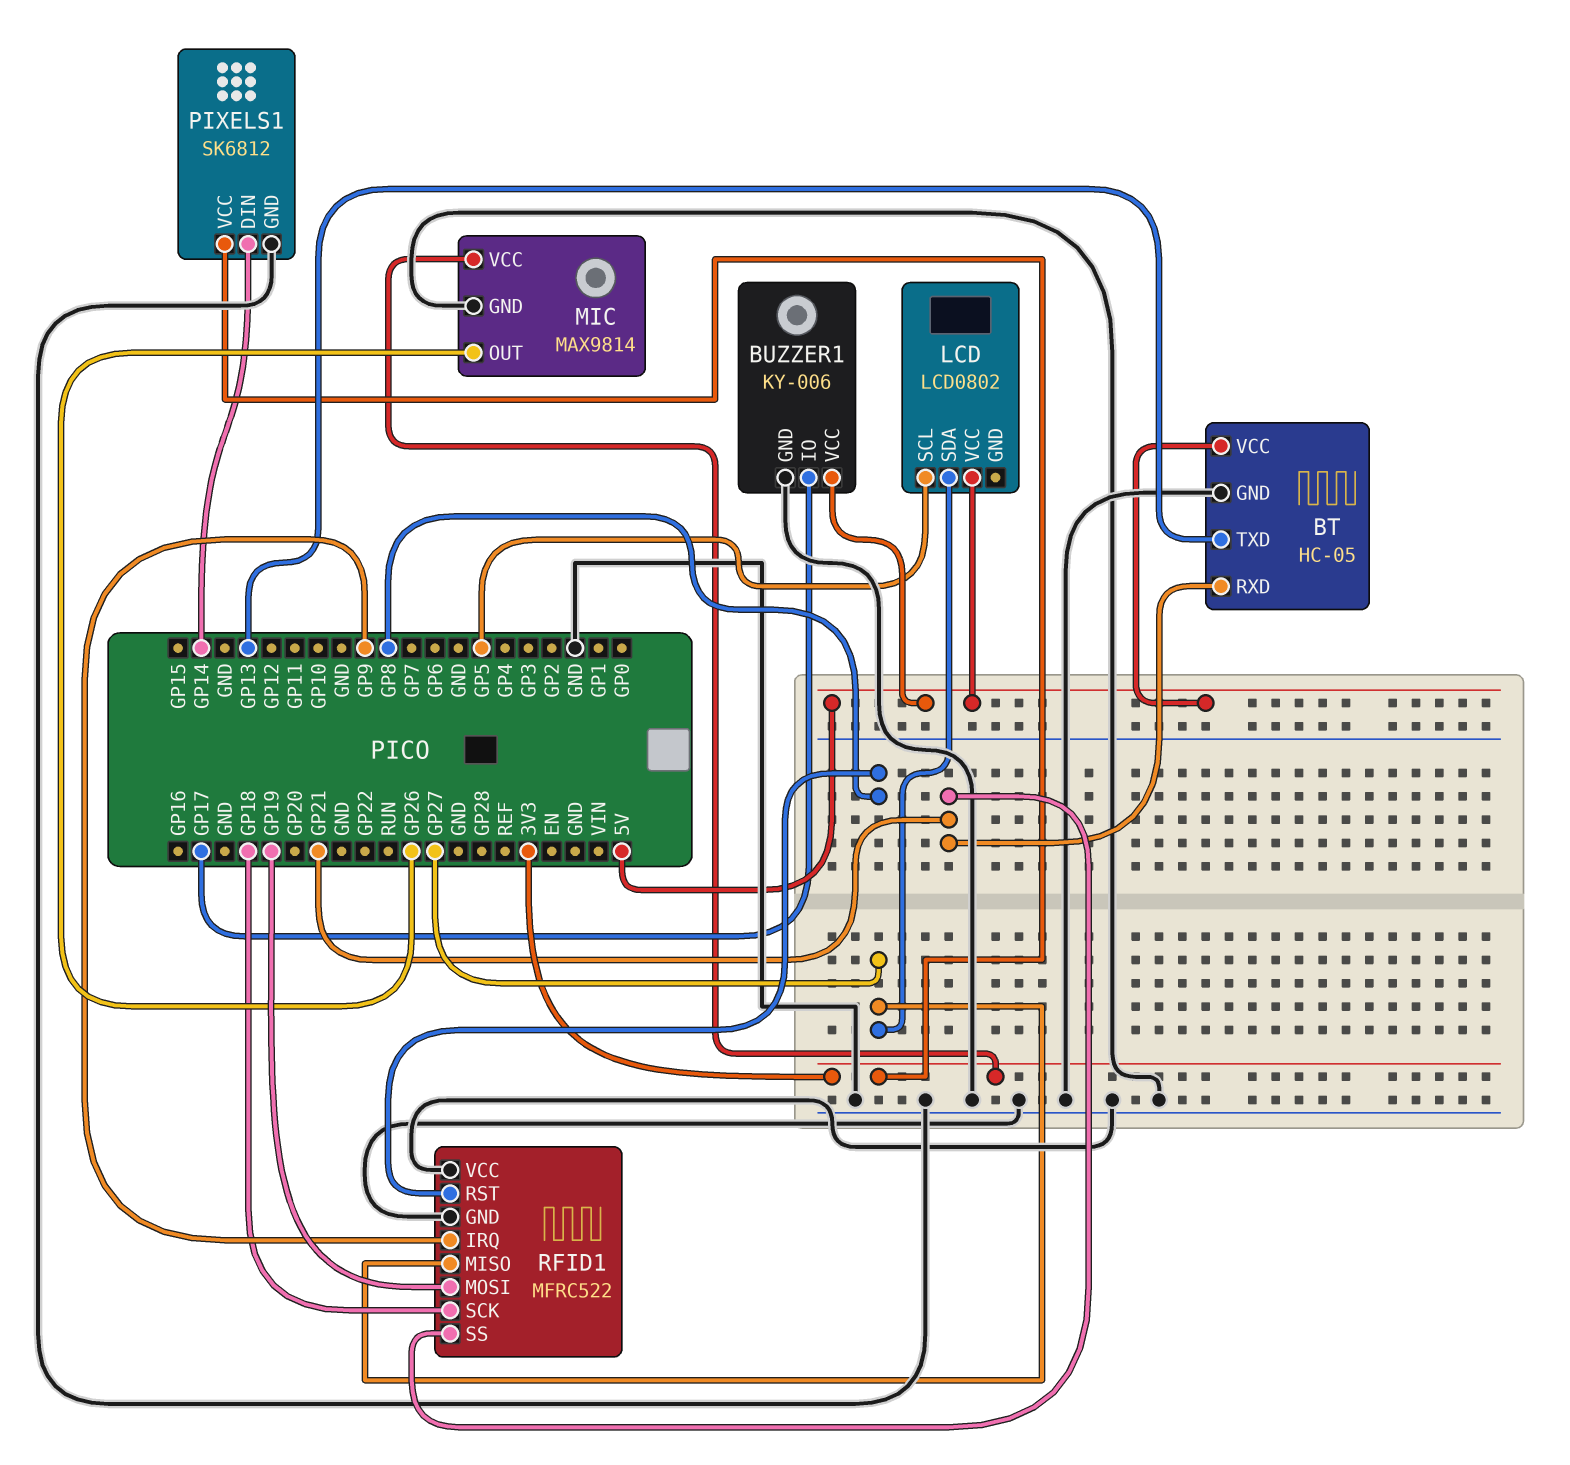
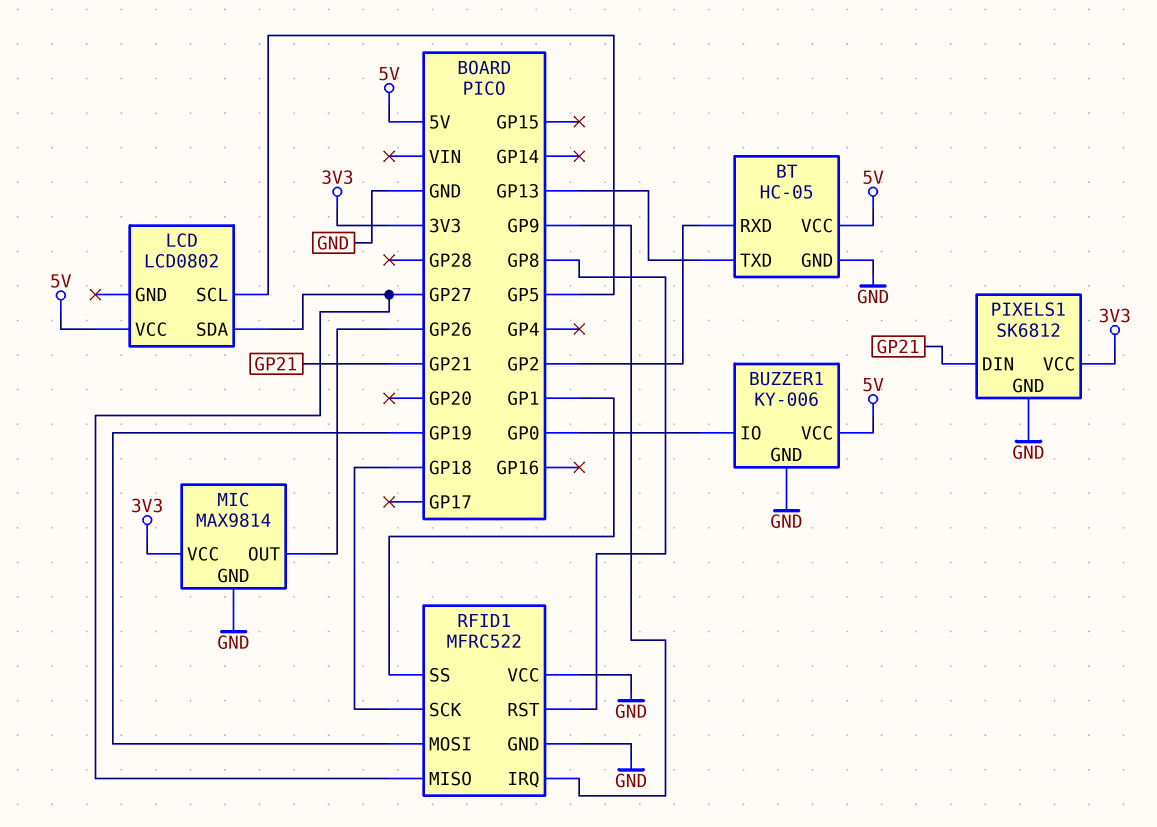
BT pin RXD: GP21 -> GP2
BUZZER1 pin IO: GP17 -> GP0
PIXELS1 pin DIN: GP14 -> GP21
RFID1 pin SS: GP21 -> GP1

